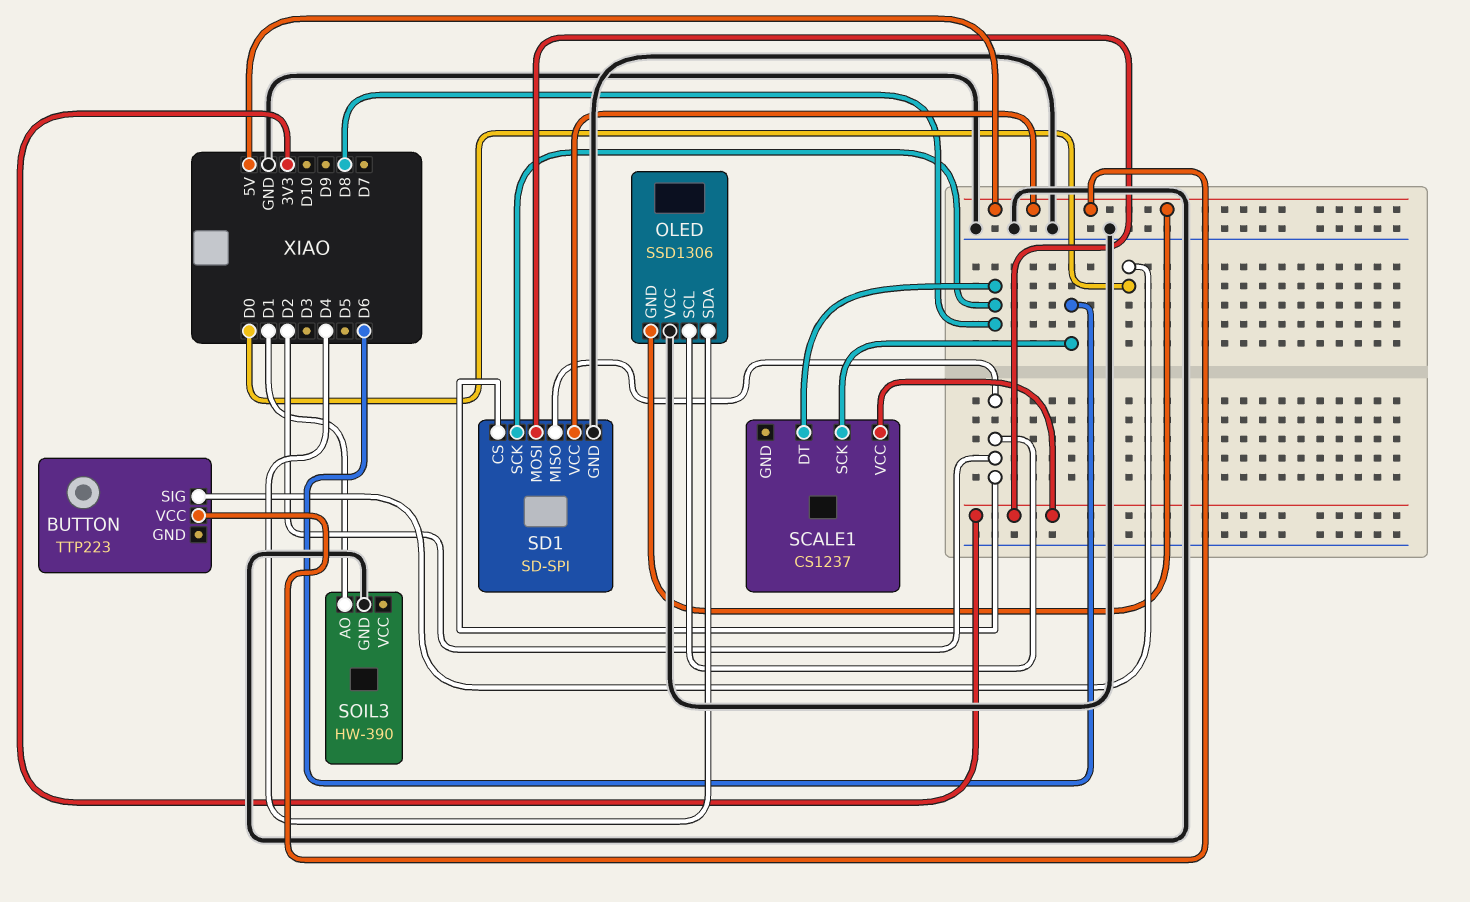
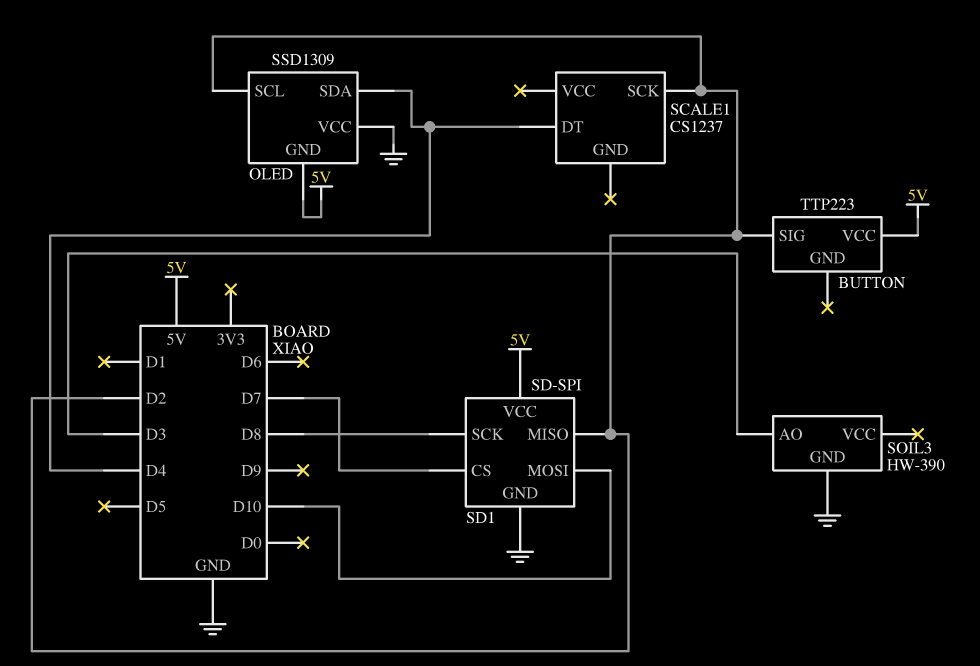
BUTTON pin SIG: D0 -> D2
OLED: SSD1306 -> SSD1309
SCALE1 pin DT: D8 -> D4
SCALE1 pin SCK: D6 -> D2
SCALE1 pin VCC: 3V3 -> none
SD1 pin CS: D2 -> D7
SD1 pin MOSI: 3V3 -> D10
SOIL3 pin AO: D1 -> D3

